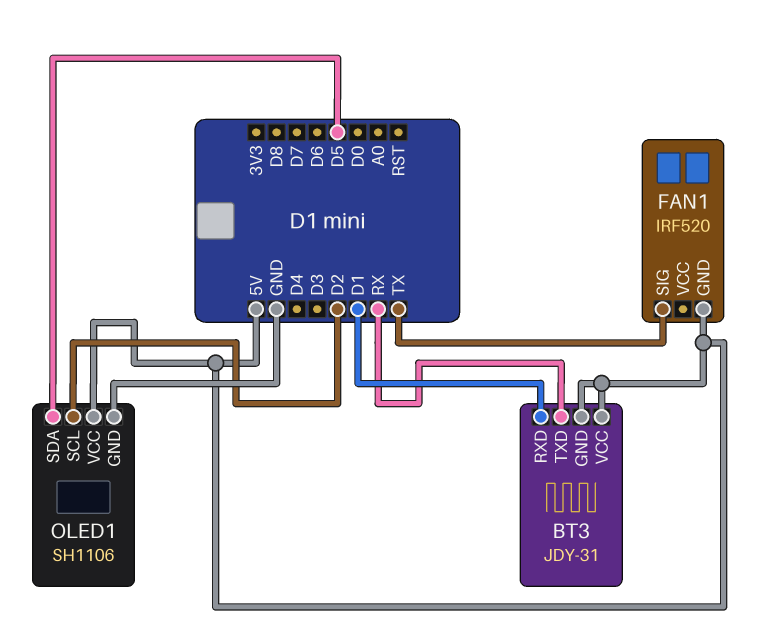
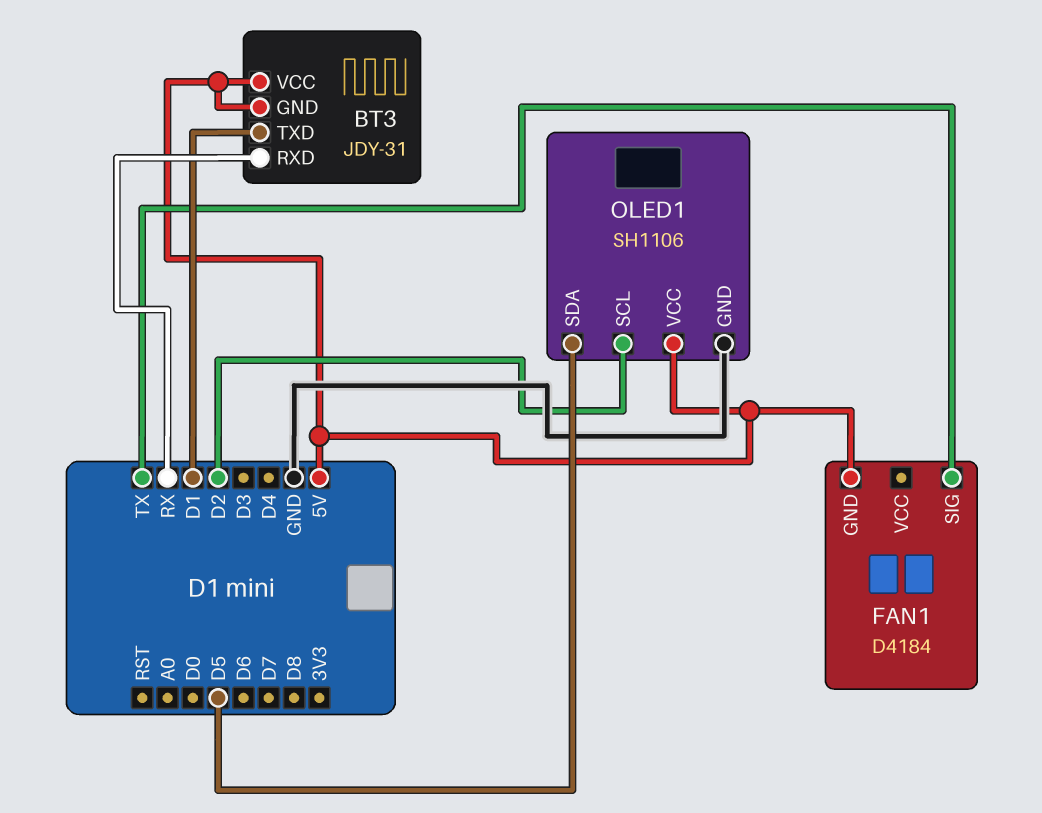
BT3 pin RXD: D1 -> RX
BT3 pin TXD: RX -> D1
FAN1: IRF520 -> D4184

